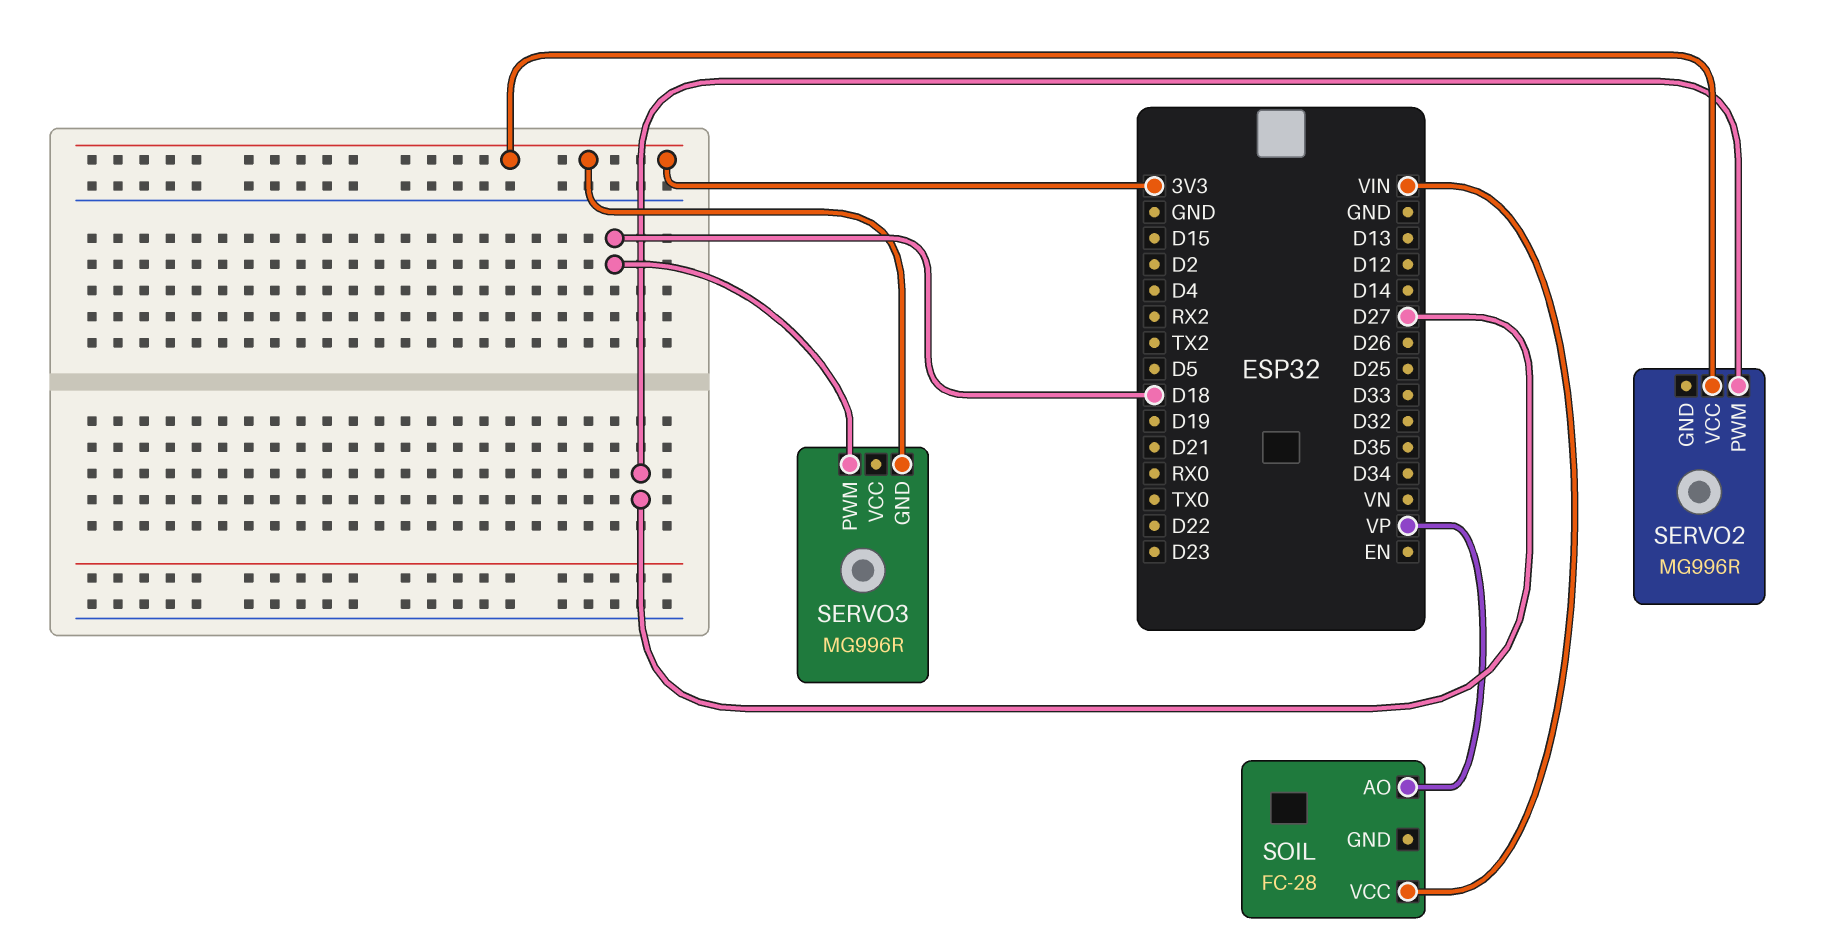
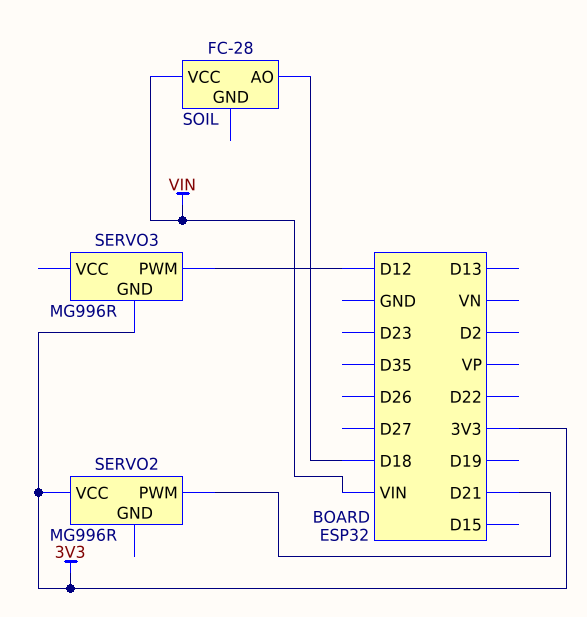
SERVO2 pin PWM: D27 -> D21
SERVO3 pin PWM: D18 -> D12
SOIL pin AO: VP -> D18

